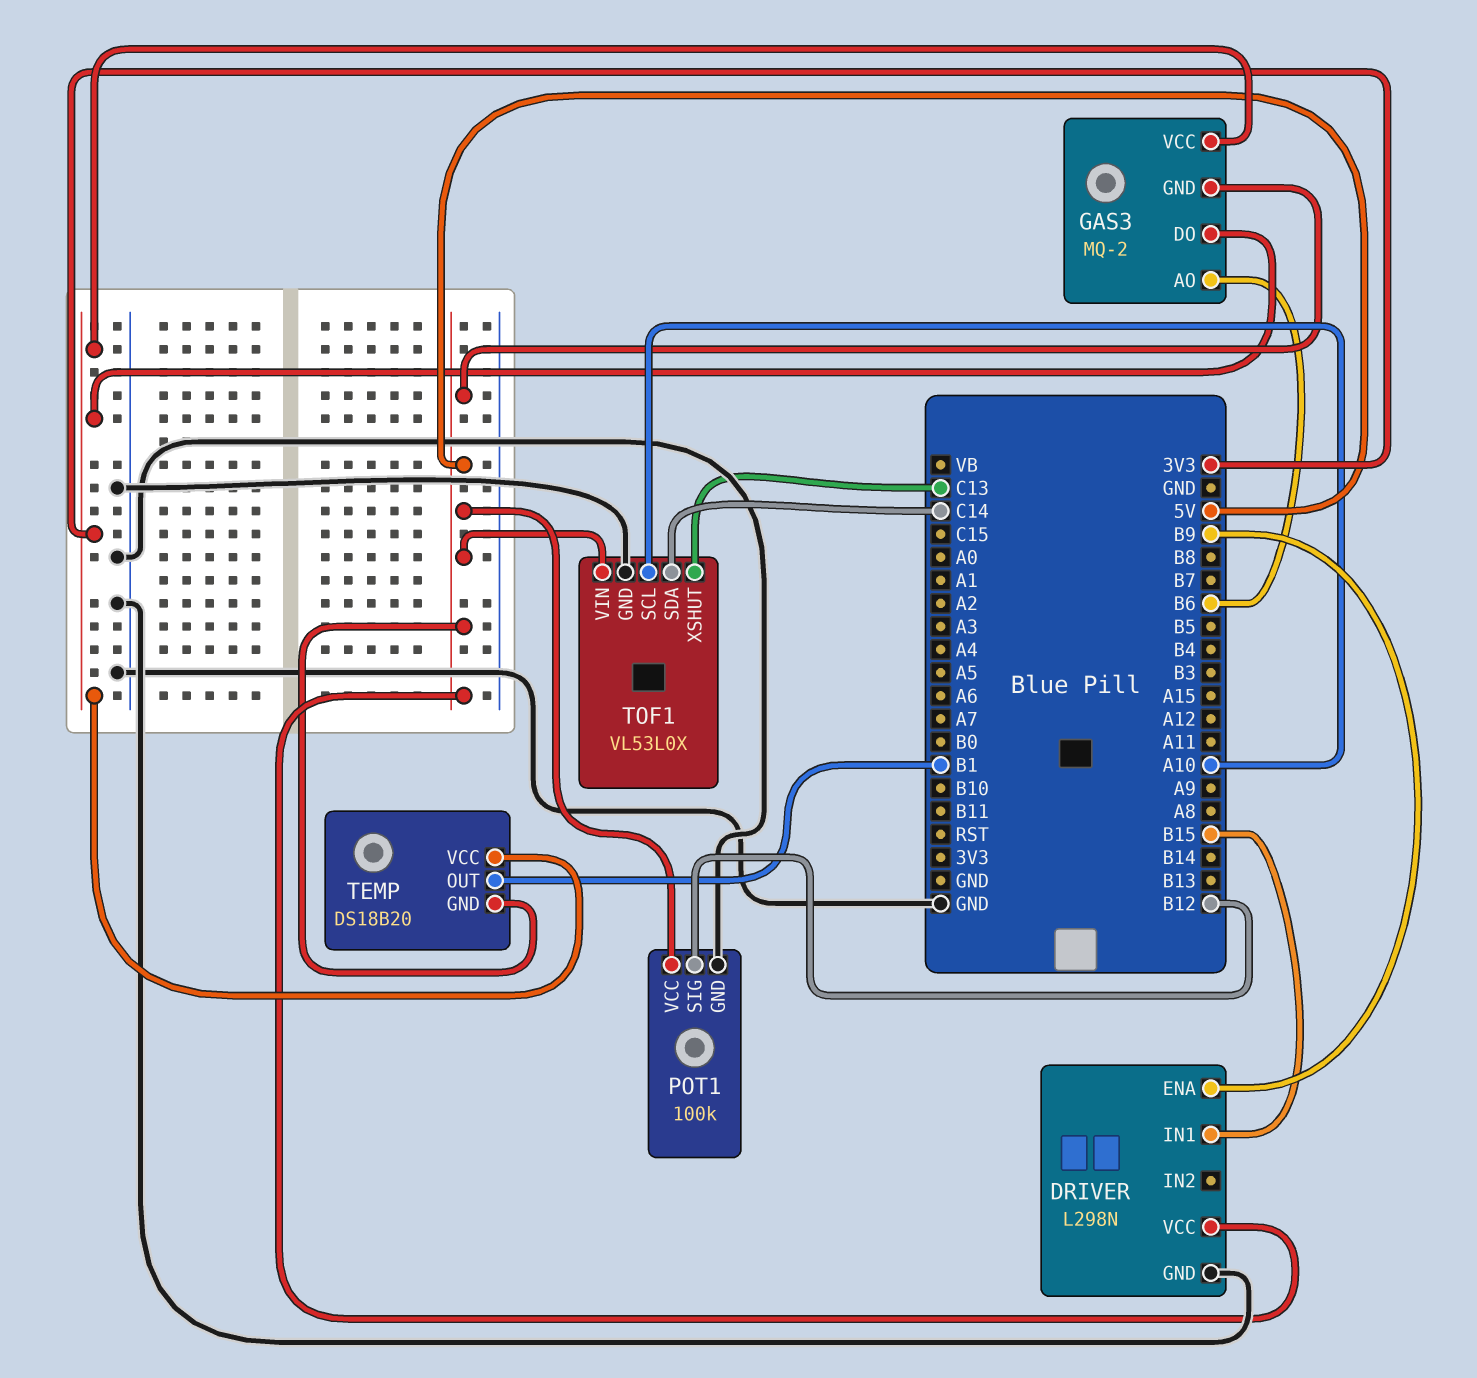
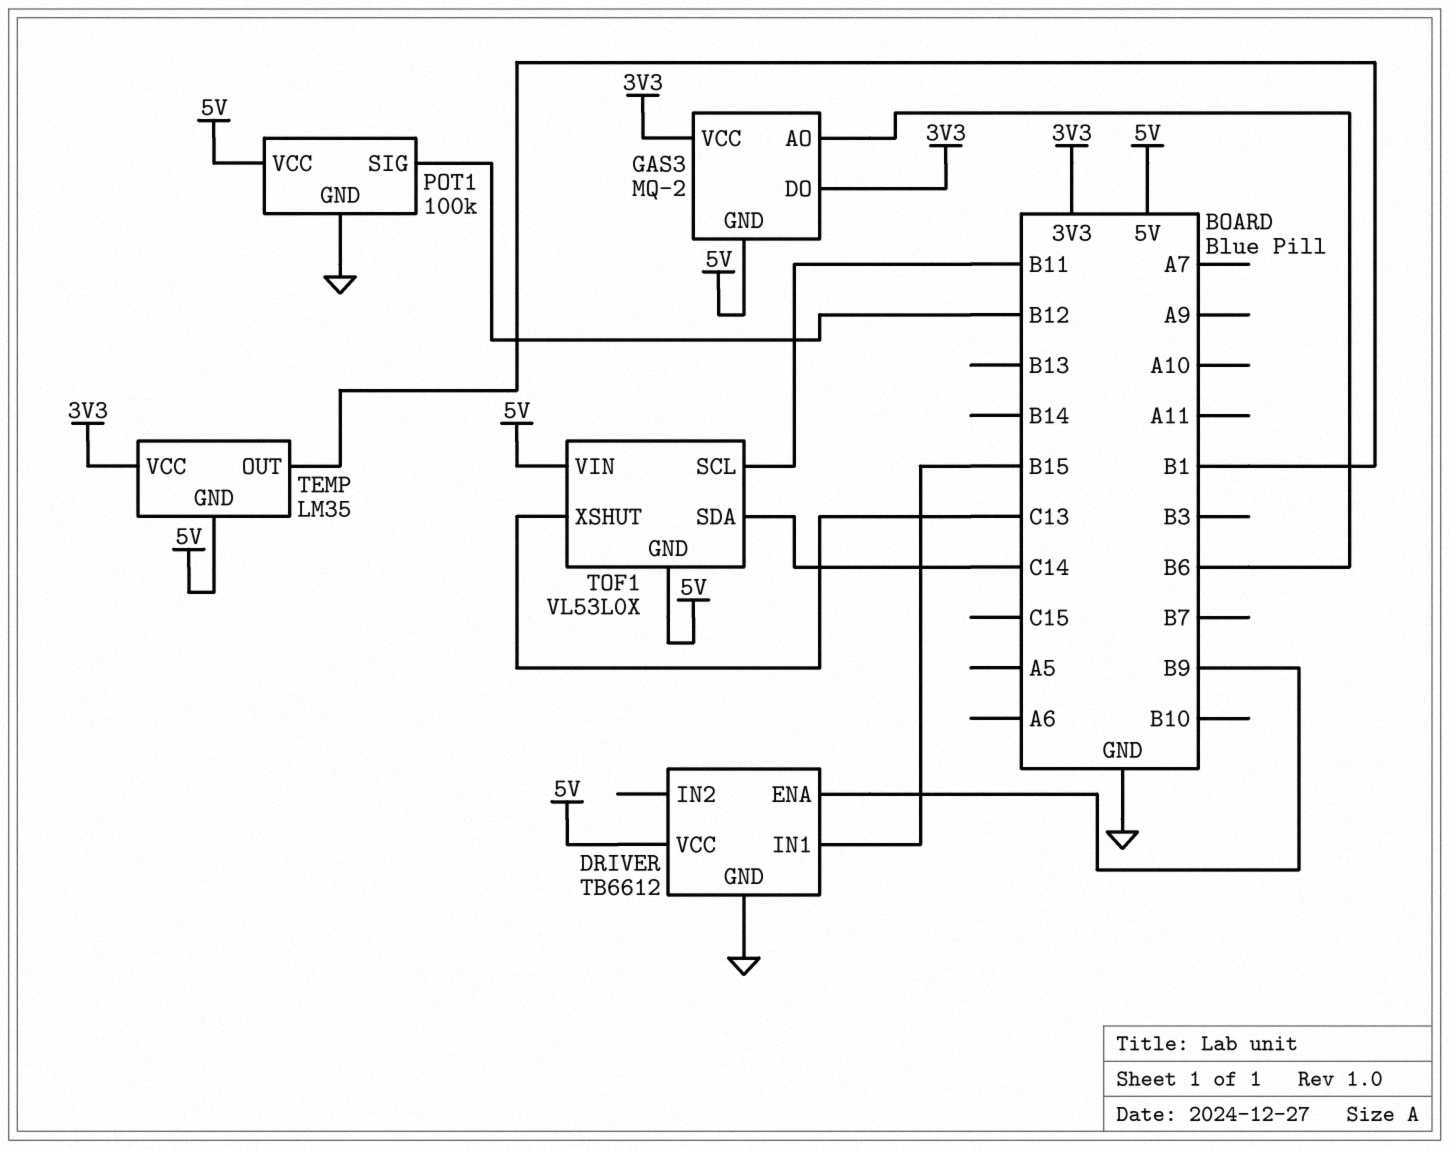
DRIVER: L298N -> TB6612
TEMP: DS18B20 -> LM35
TOF1 pin GND: GND -> 5V
TOF1 pin SCL: A10 -> B11

